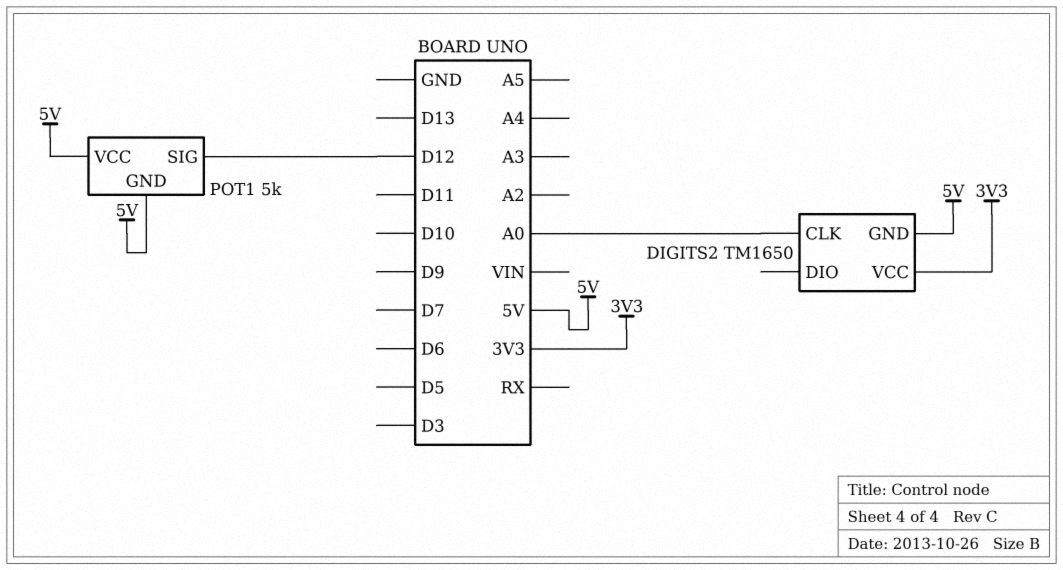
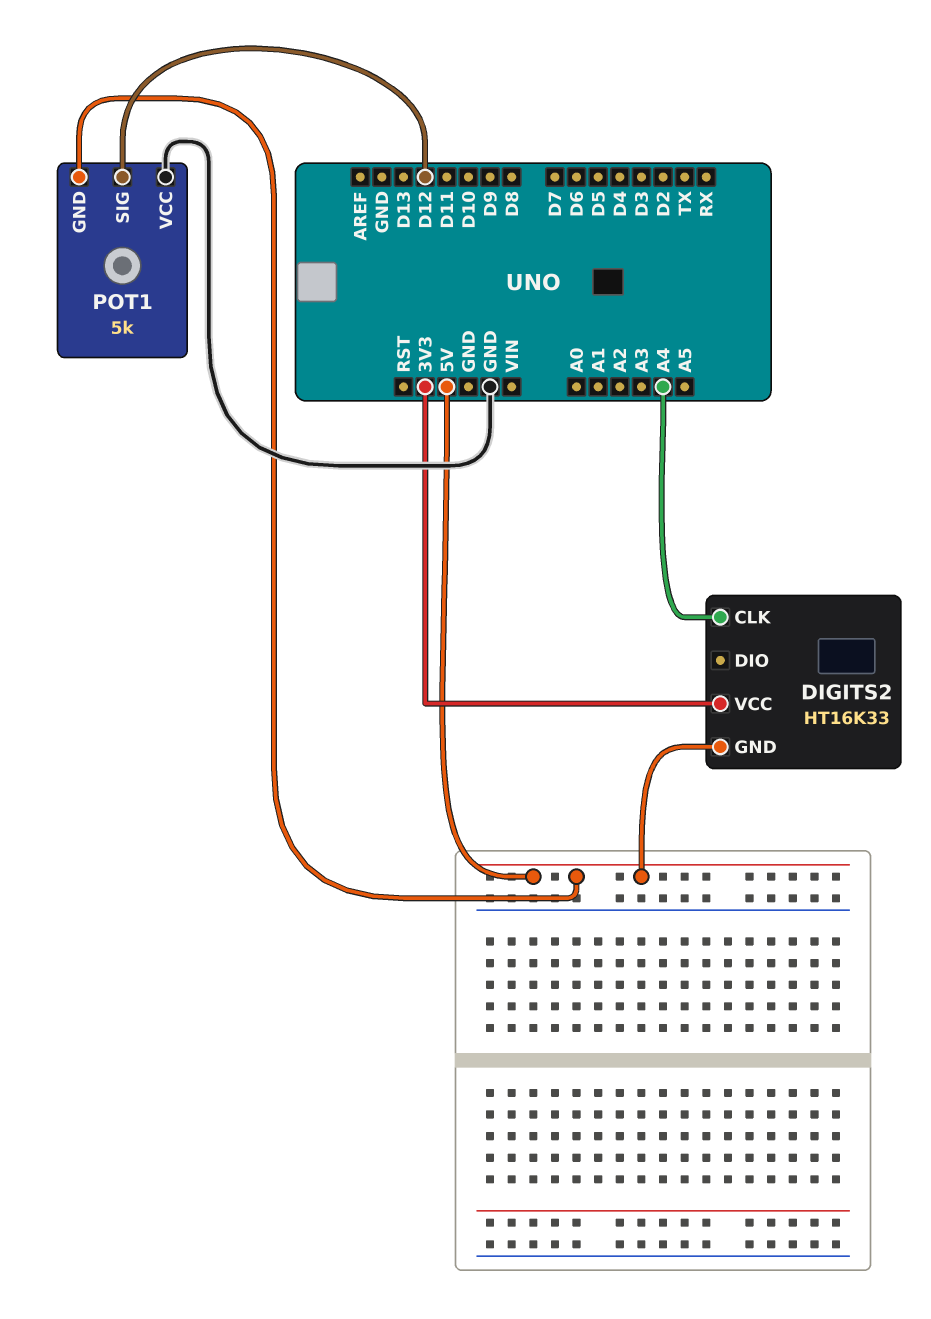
DIGITS2: TM1650 -> HT16K33
DIGITS2 pin CLK: A0 -> A4
POT1 pin VCC: 5V -> GND

